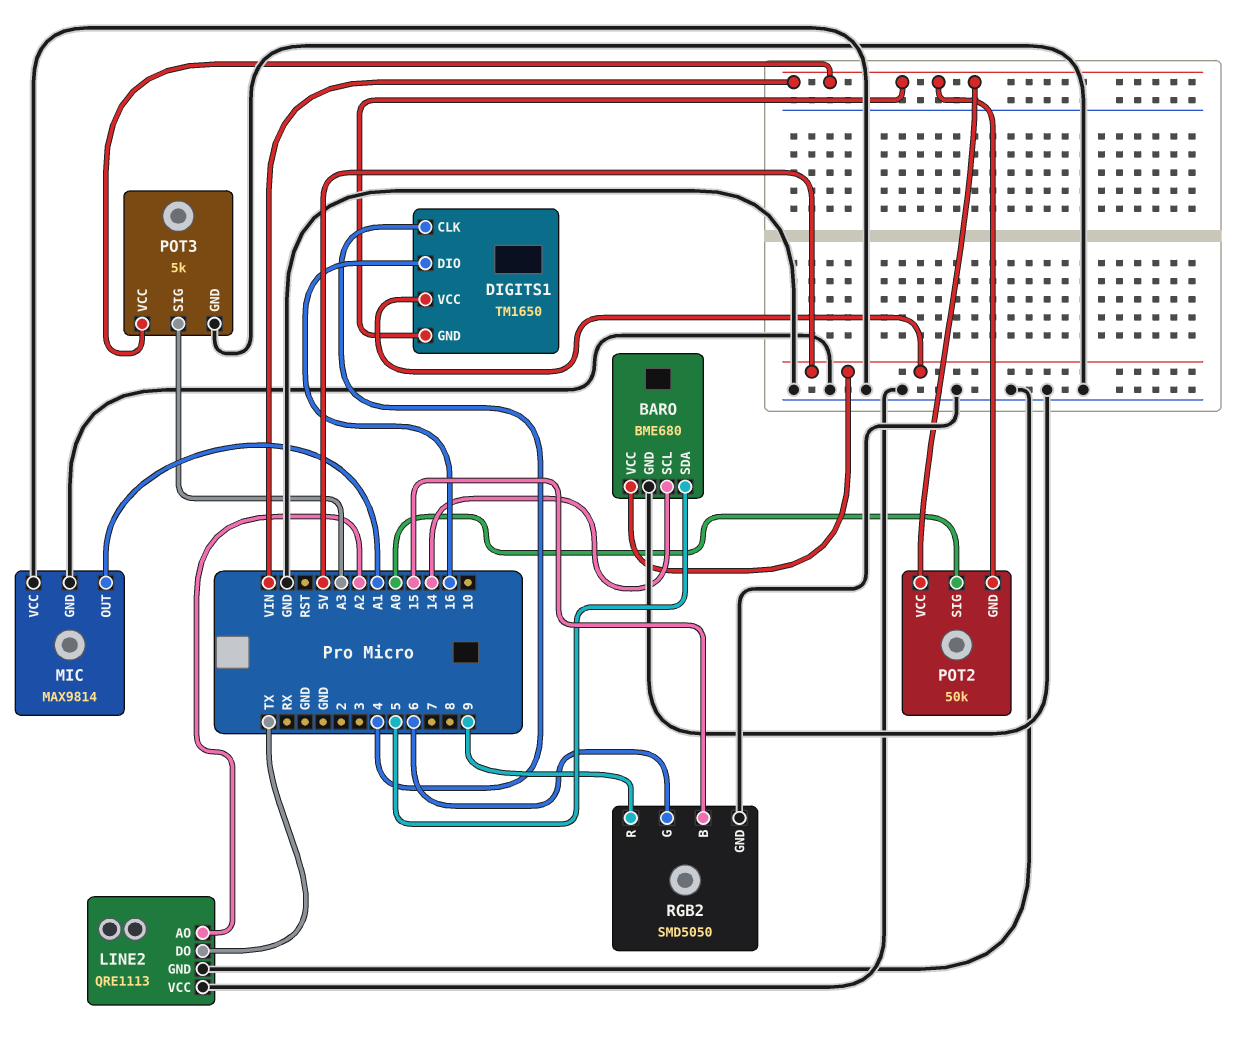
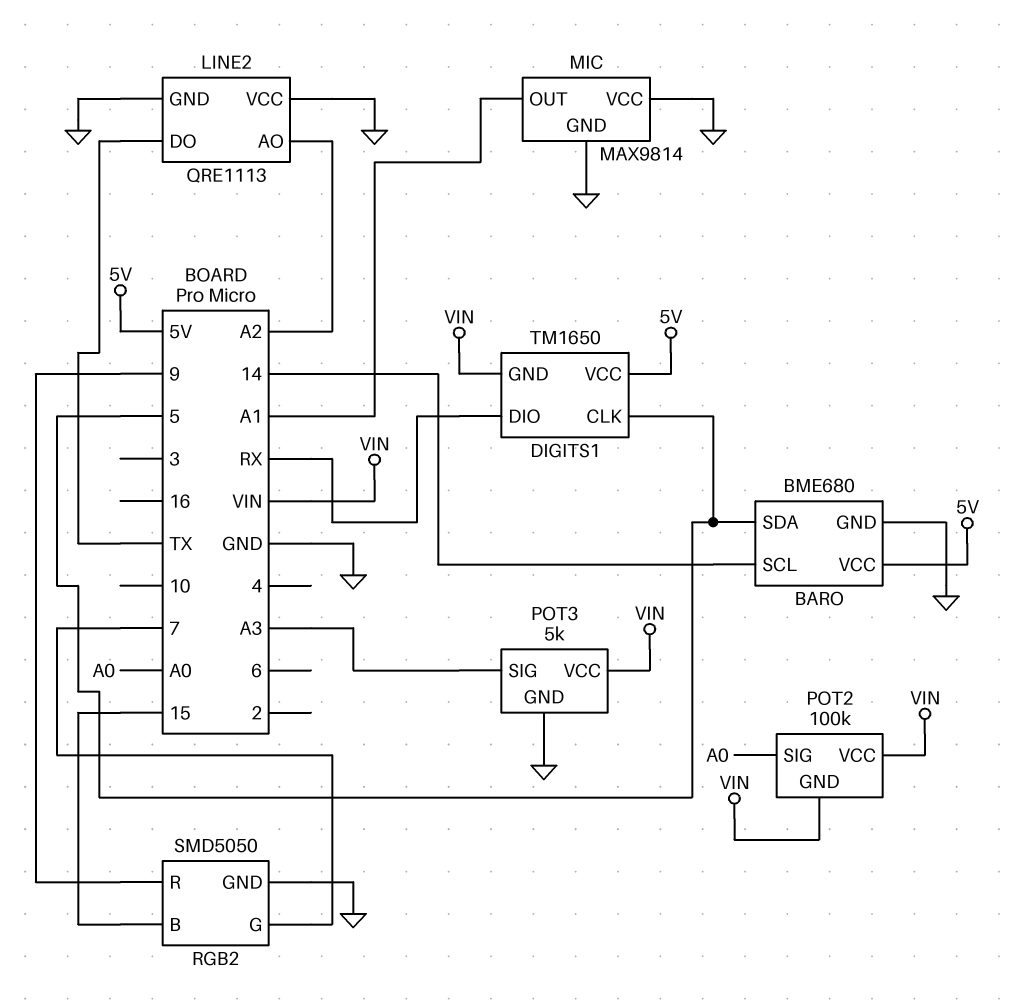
DIGITS1 pin CLK: 4 -> 5
DIGITS1 pin DIO: 16 -> RX
POT2: 50k -> 100k
RGB2 pin G: 6 -> 7

